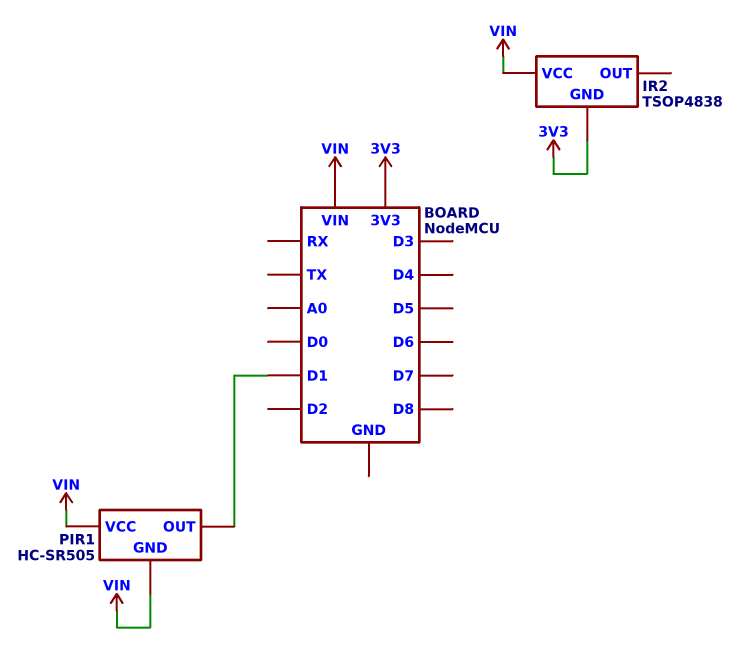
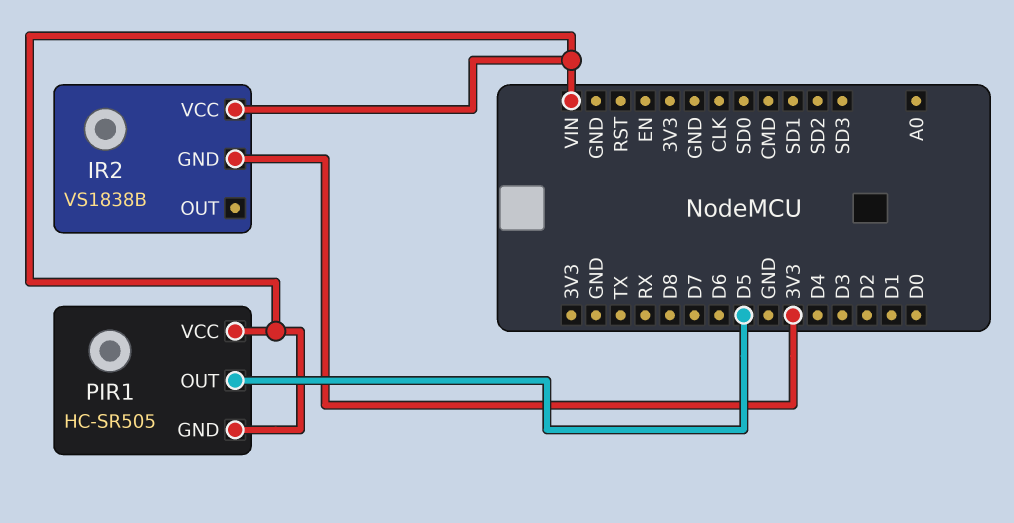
IR2: TSOP4838 -> VS1838B
PIR1 pin OUT: D1 -> D5

